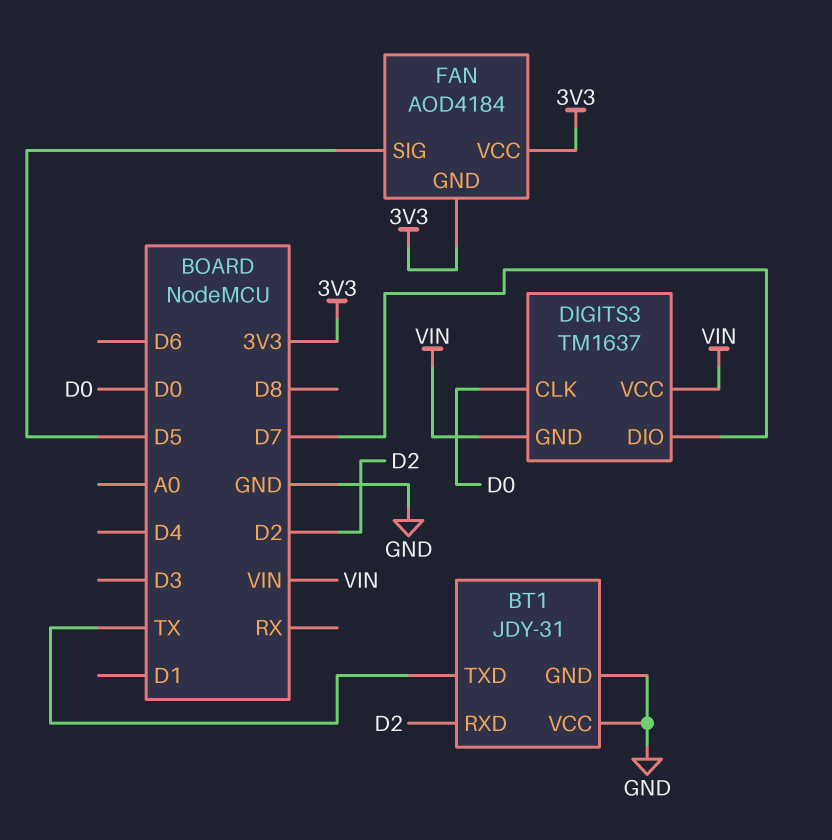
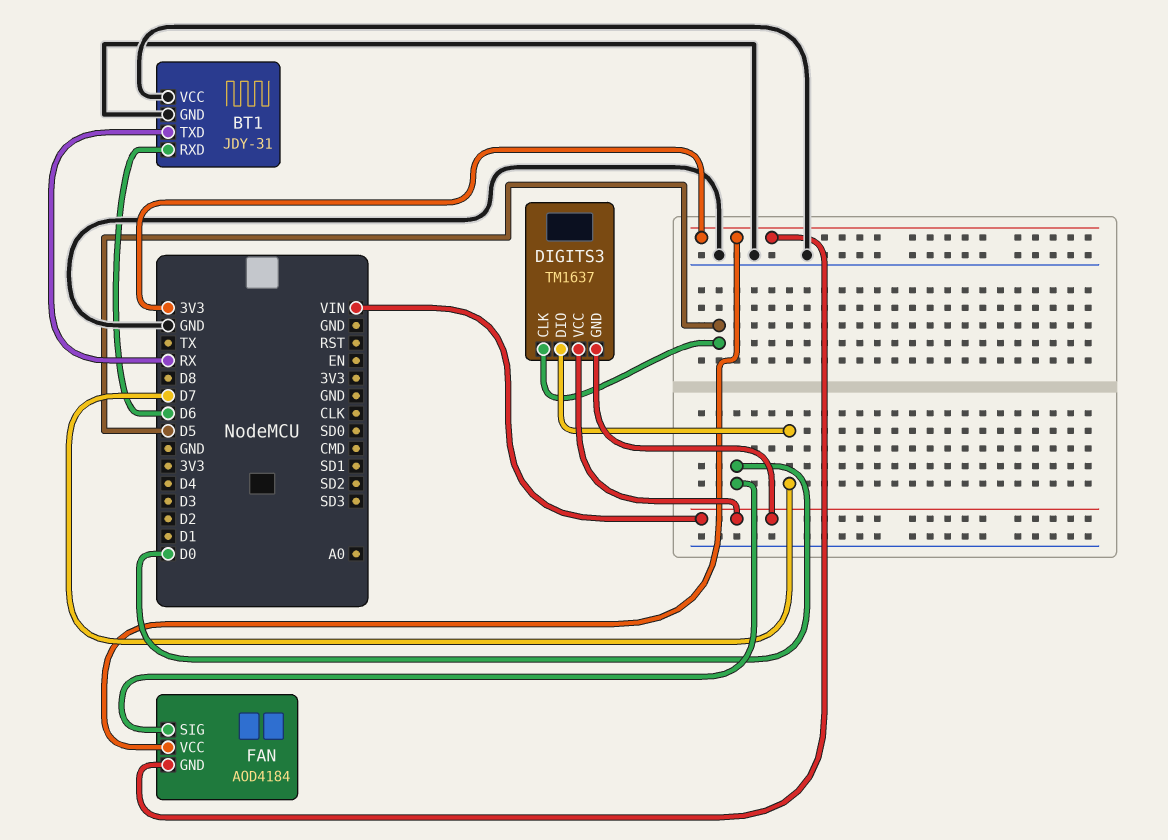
BT1 pin RXD: D2 -> D6
BT1 pin TXD: TX -> RX
DIGITS3 pin CLK: D0 -> D5
FAN pin SIG: D5 -> D0

